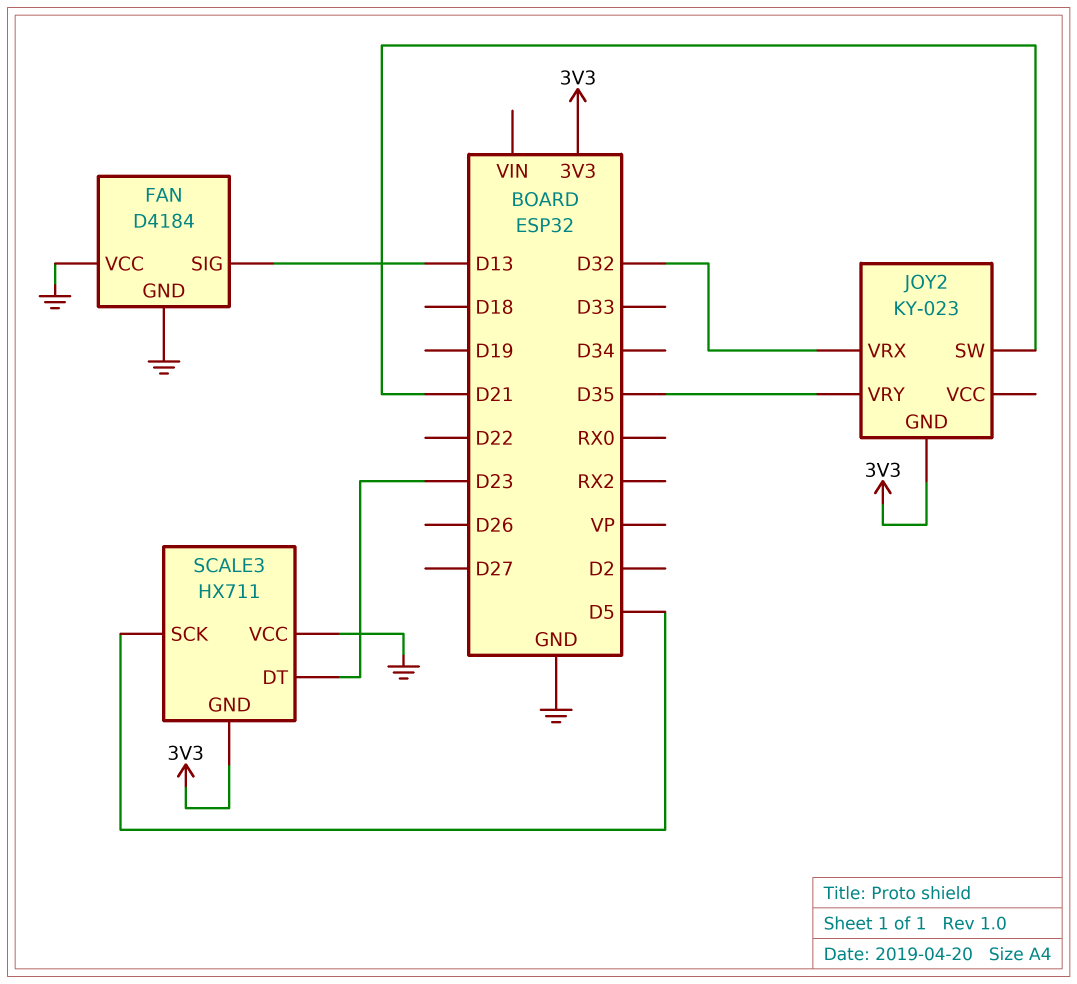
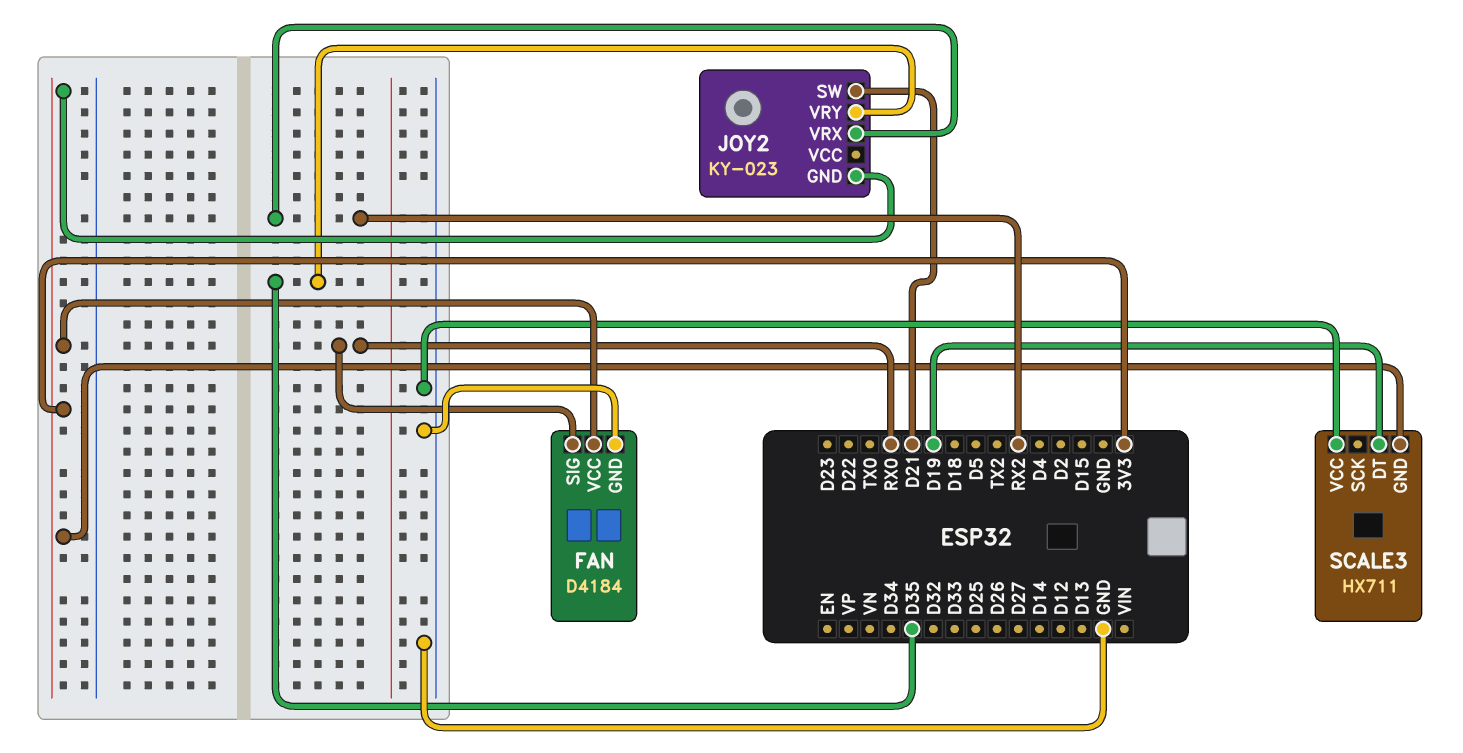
FAN pin SIG: D13 -> RX0
FAN pin VCC: GND -> 3V3
JOY2 pin VRX: D32 -> RX2
SCALE3 pin DT: D23 -> D19
SCALE3 pin SCK: D5 -> none

